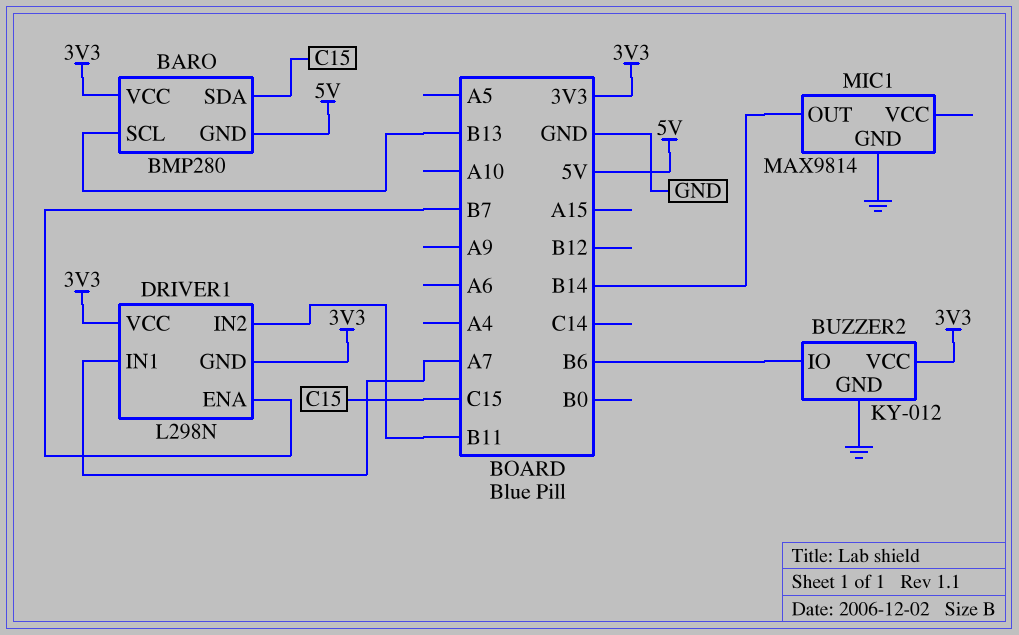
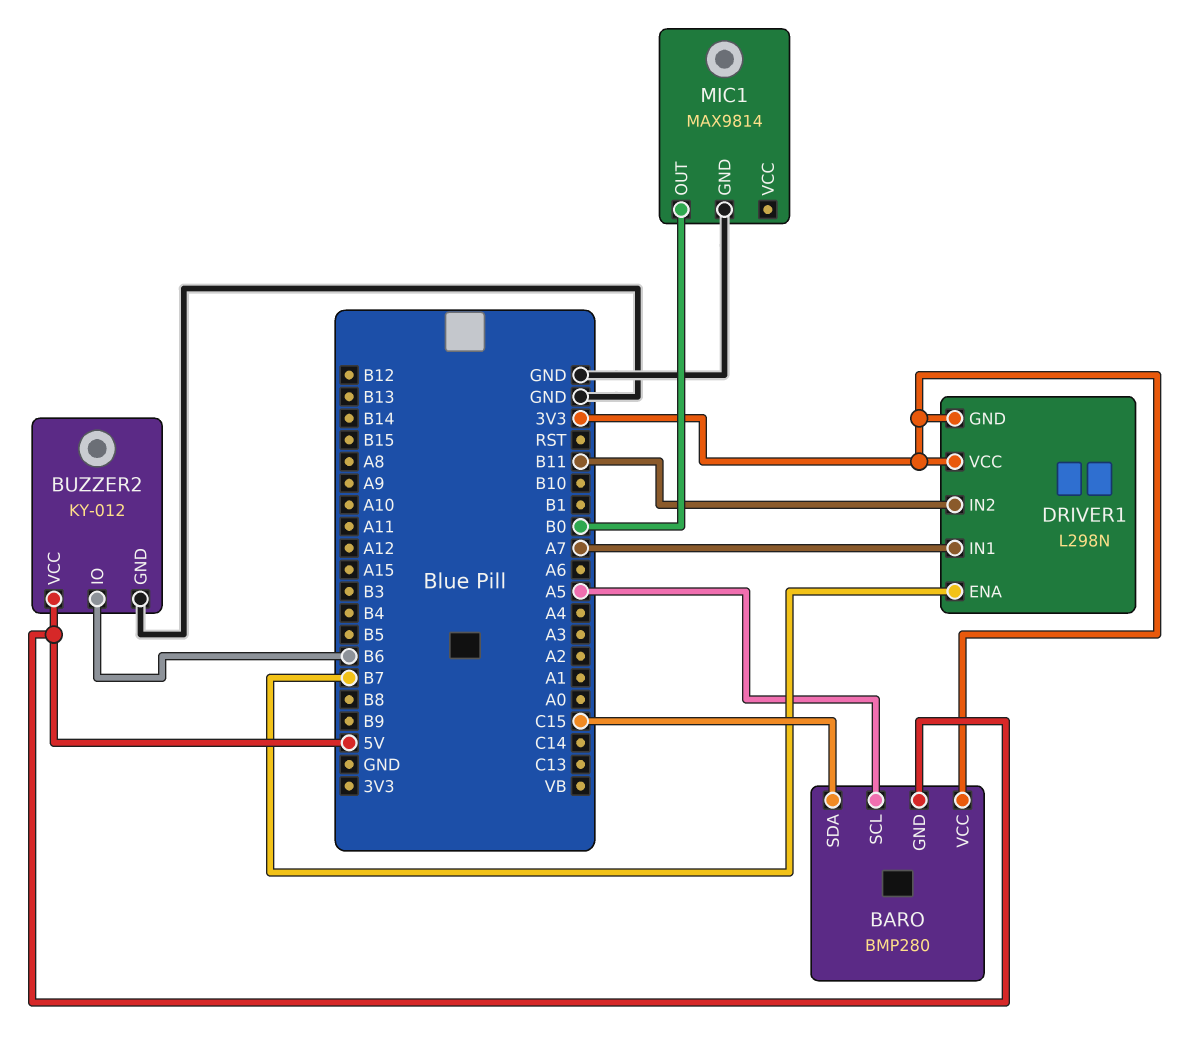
BARO pin SCL: B13 -> A5
BUZZER2 pin VCC: 3V3 -> 5V
MIC1 pin OUT: B14 -> B0

